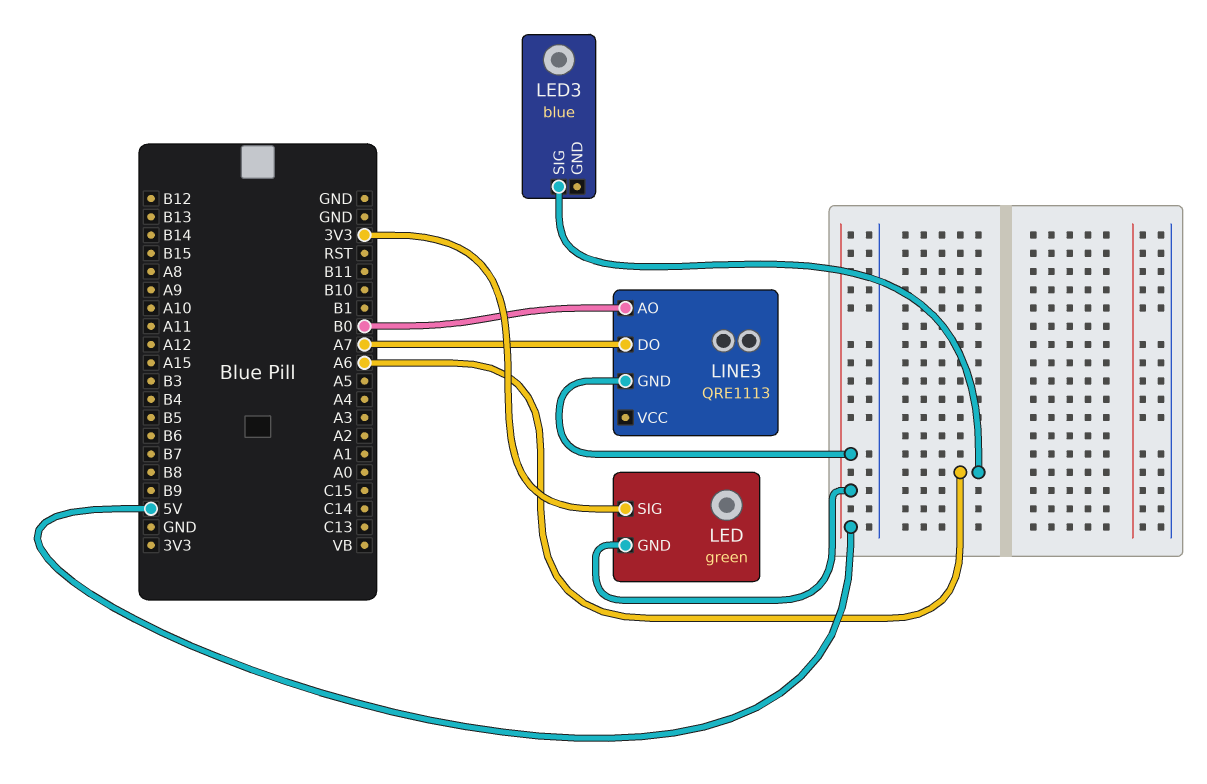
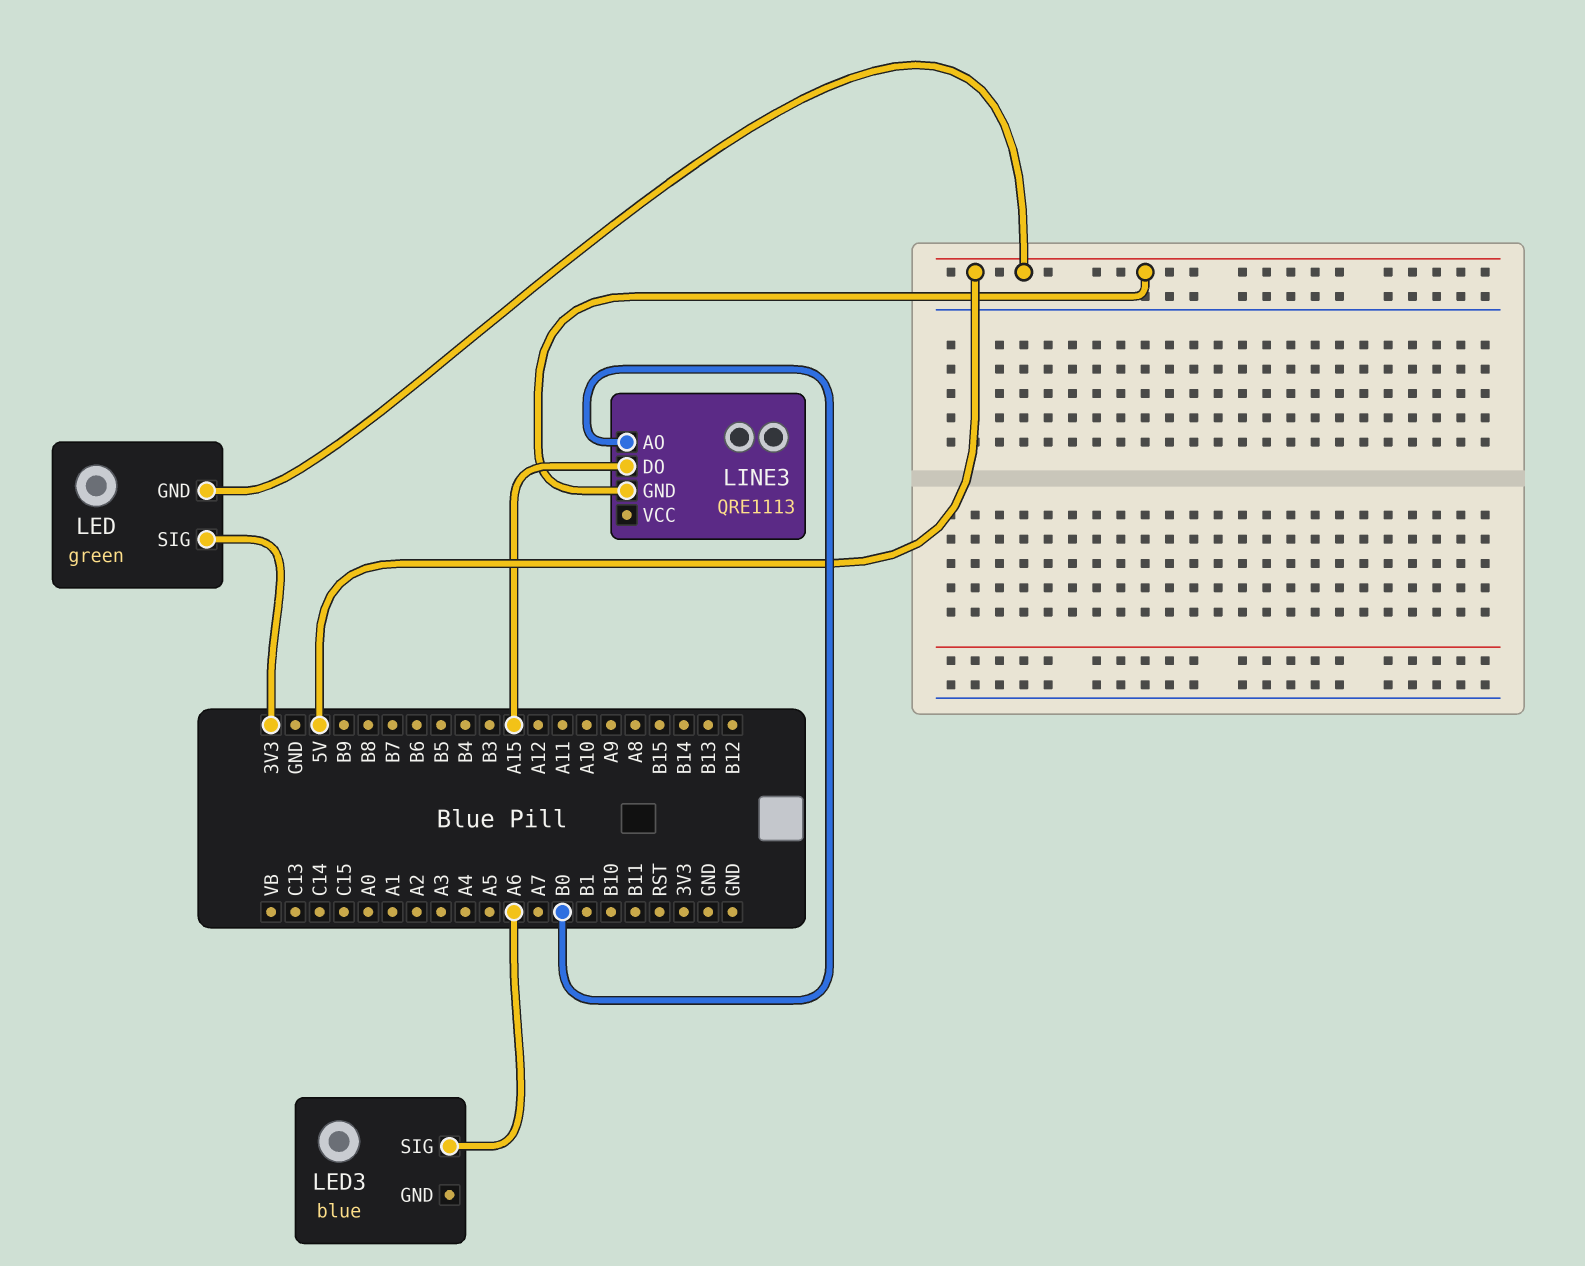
LINE3 pin DO: A7 -> A15

